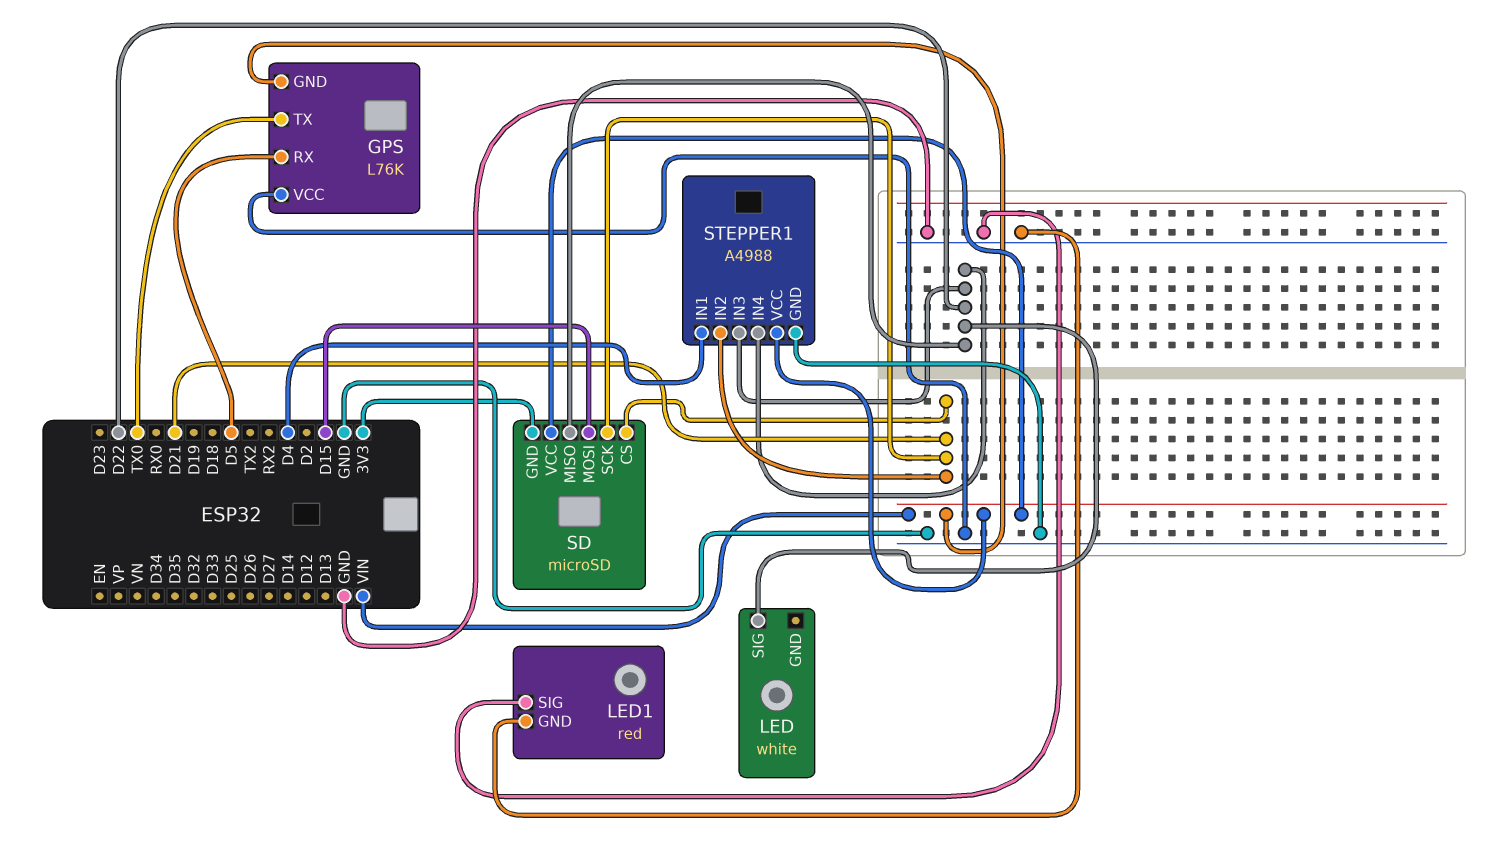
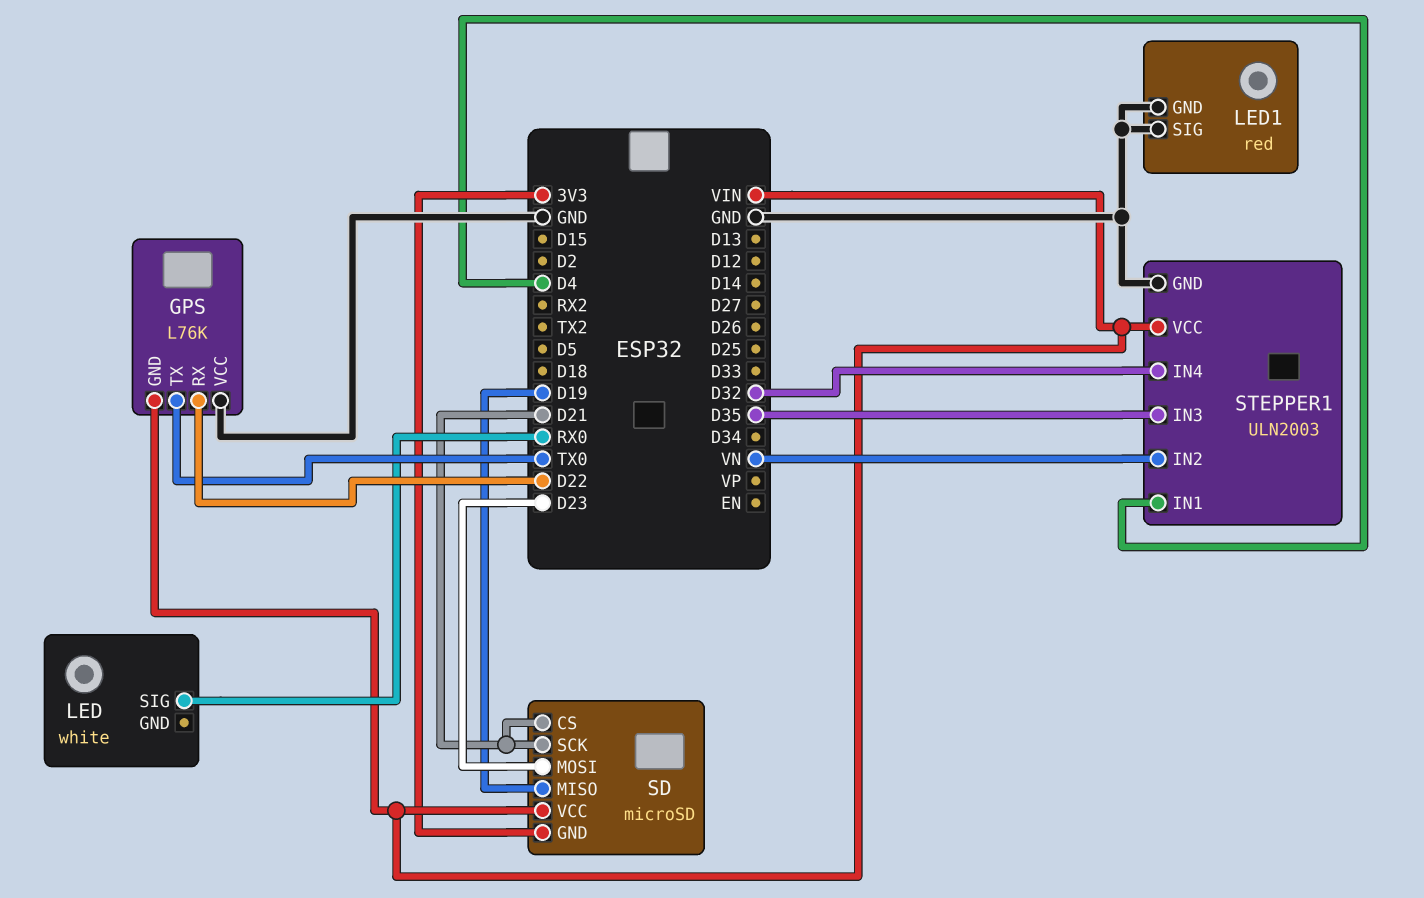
GPS pin RX: D5 -> D22
LED pin SIG: D22 -> RX0
SD pin MISO: D22 -> D19
SD pin MOSI: D15 -> D23
STEPPER1: A4988 -> ULN2003
STEPPER1 pin IN2: D21 -> VN
STEPPER1 pin IN3: D22 -> D35
STEPPER1 pin IN4: D22 -> D32

